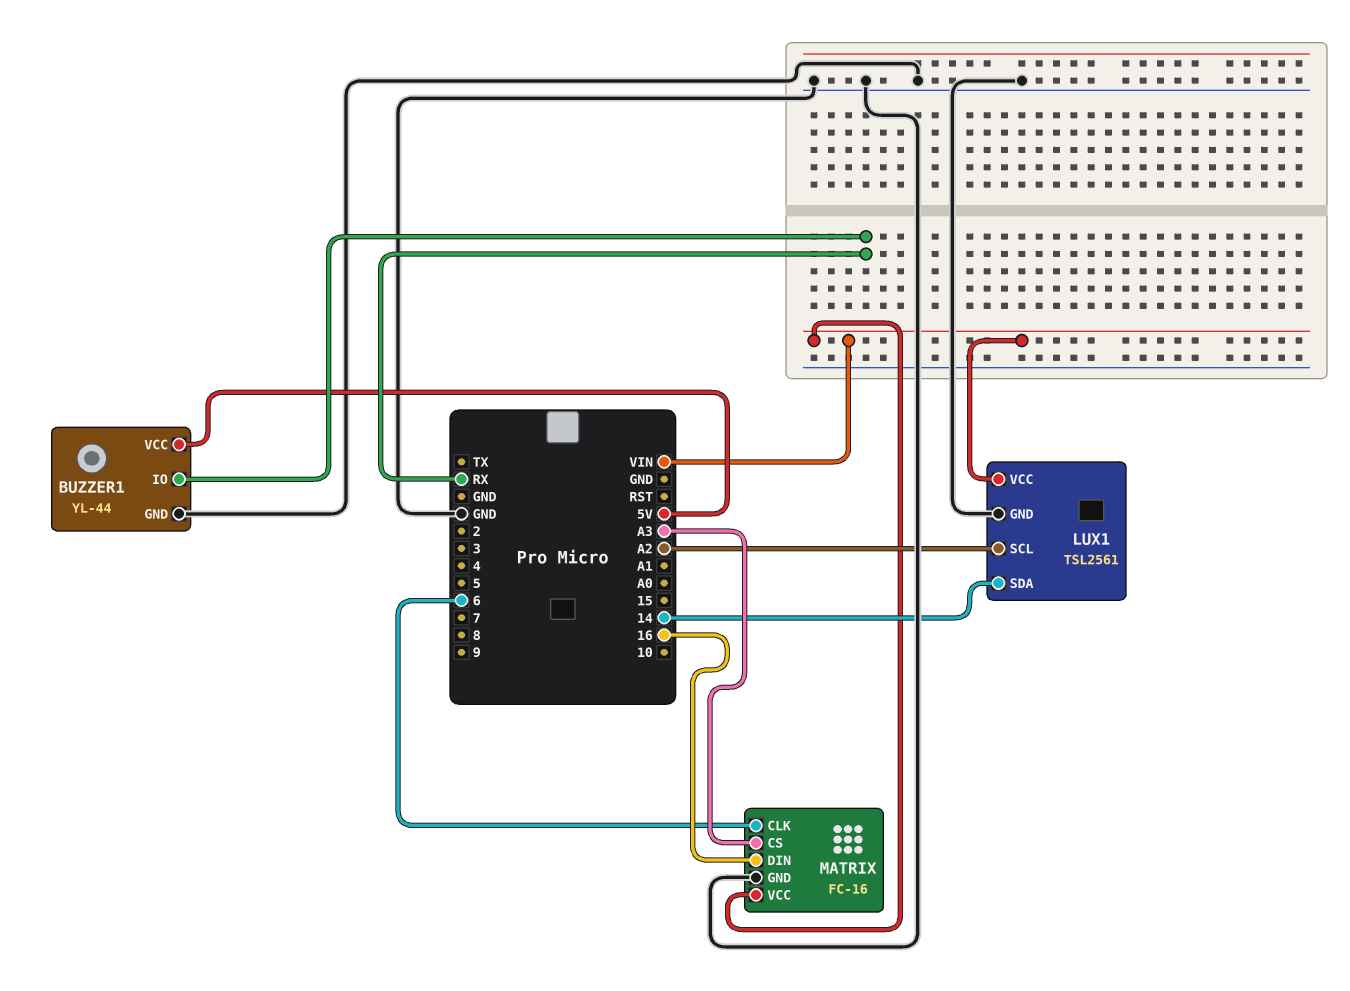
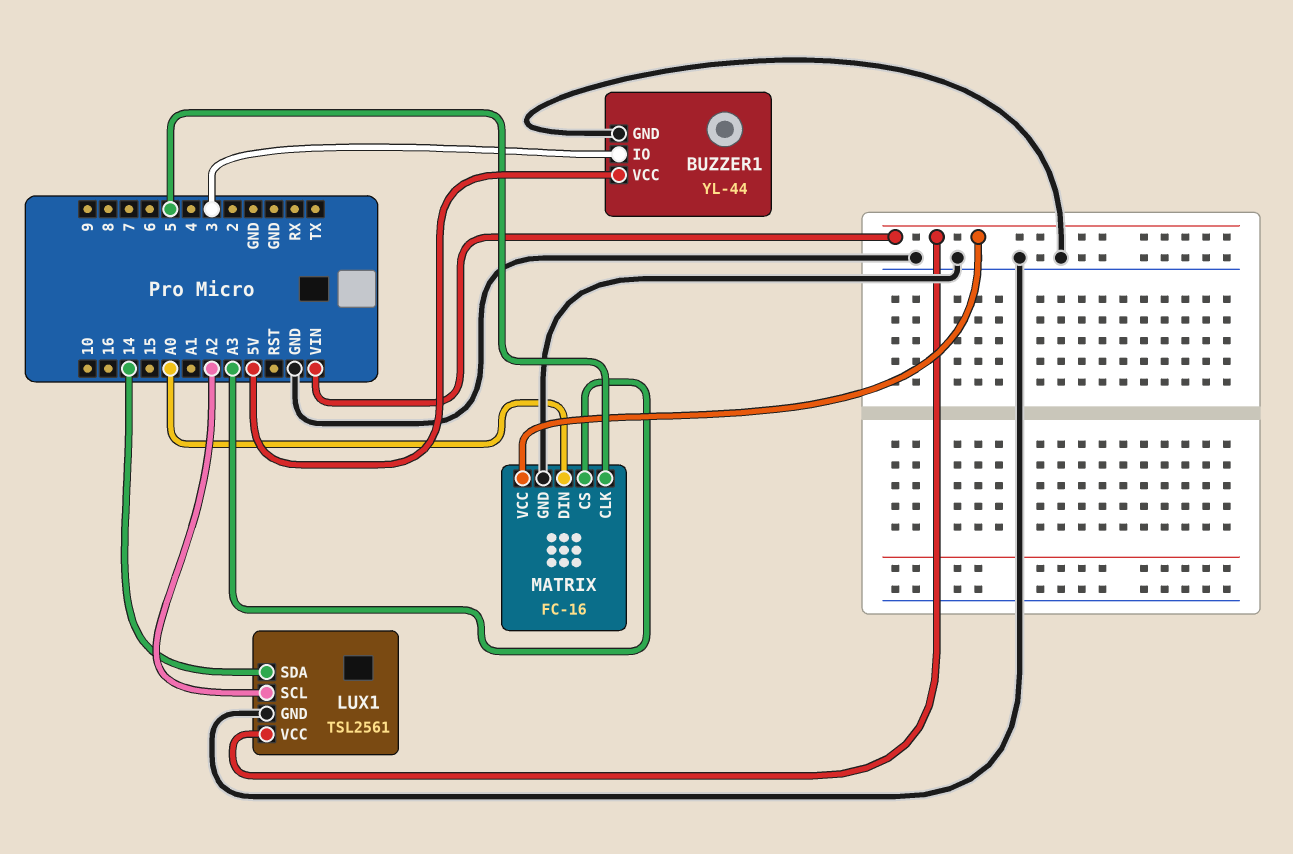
BUZZER1 pin IO: RX -> 3
MATRIX pin CLK: 6 -> 5
MATRIX pin DIN: 16 -> A0

